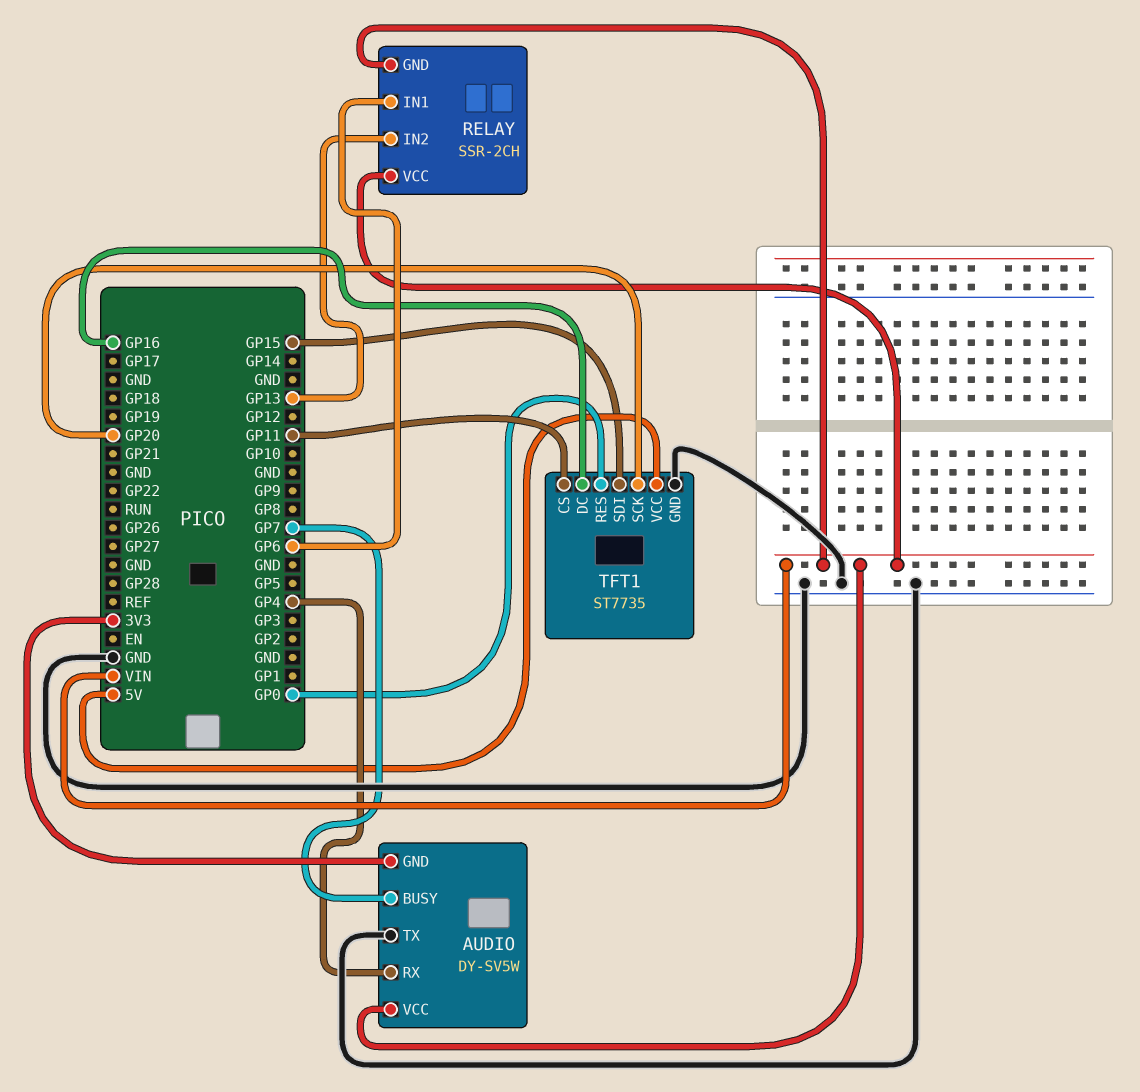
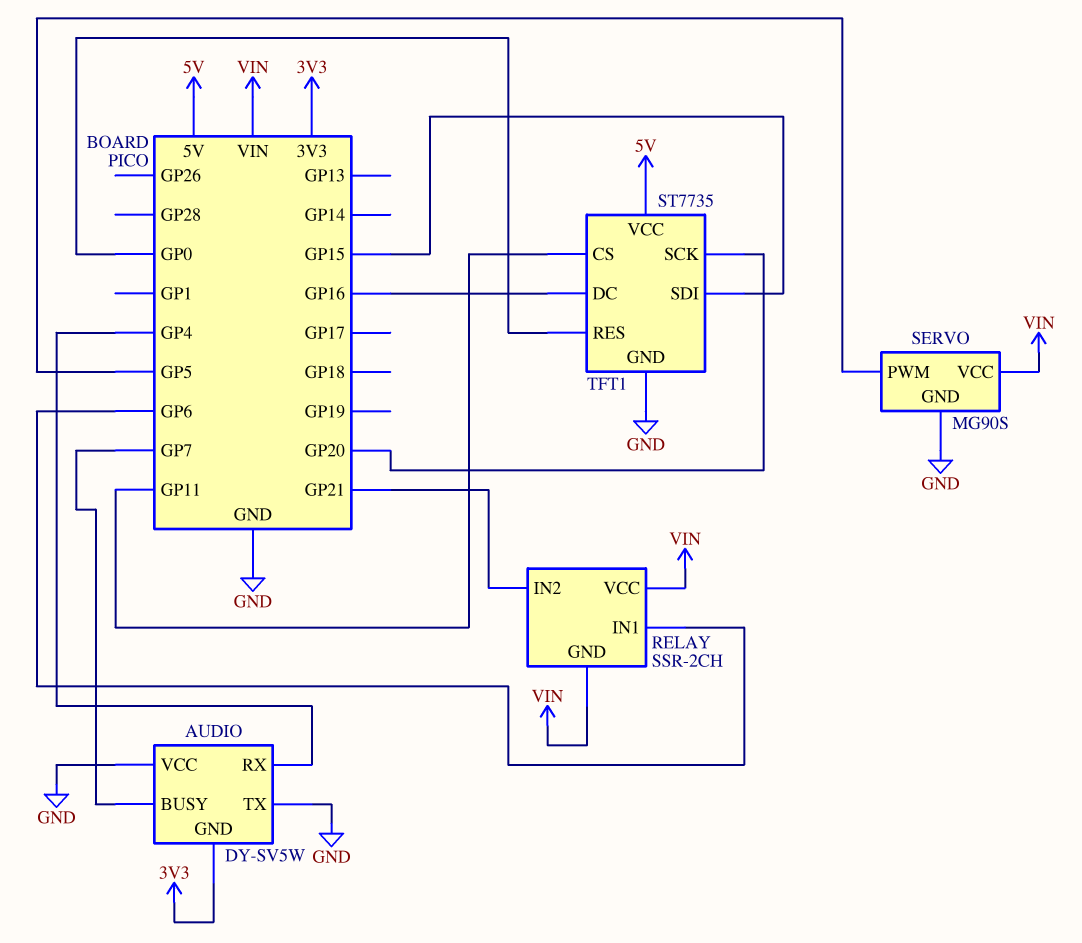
AUDIO pin VCC: VIN -> GND
RELAY pin IN2: GP13 -> GP21
SERVO: none -> MG90S
SERVO pin GND: none -> GND
SERVO pin PWM: none -> GP5
SERVO pin VCC: none -> VIN

